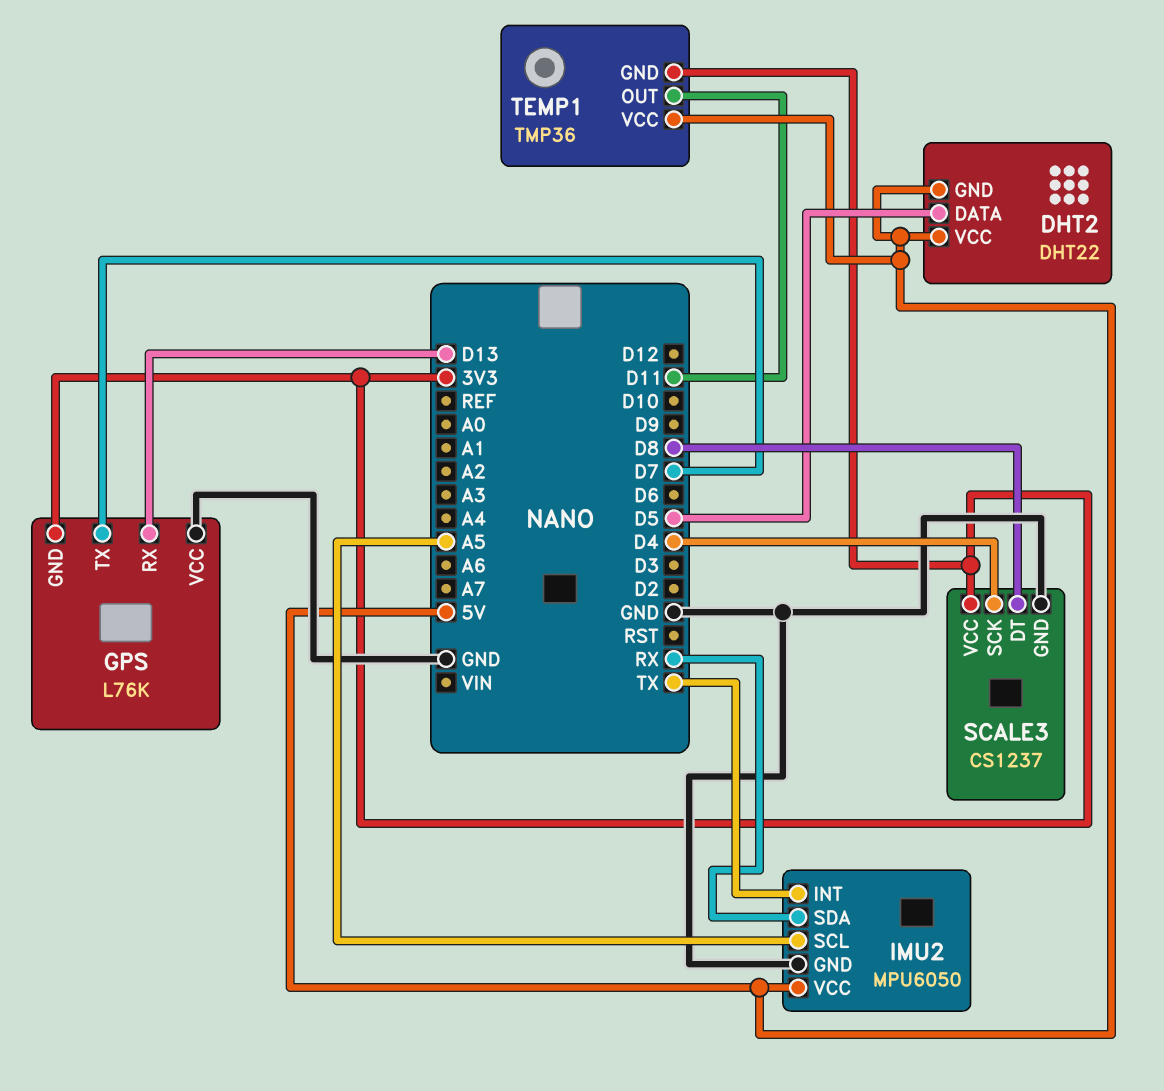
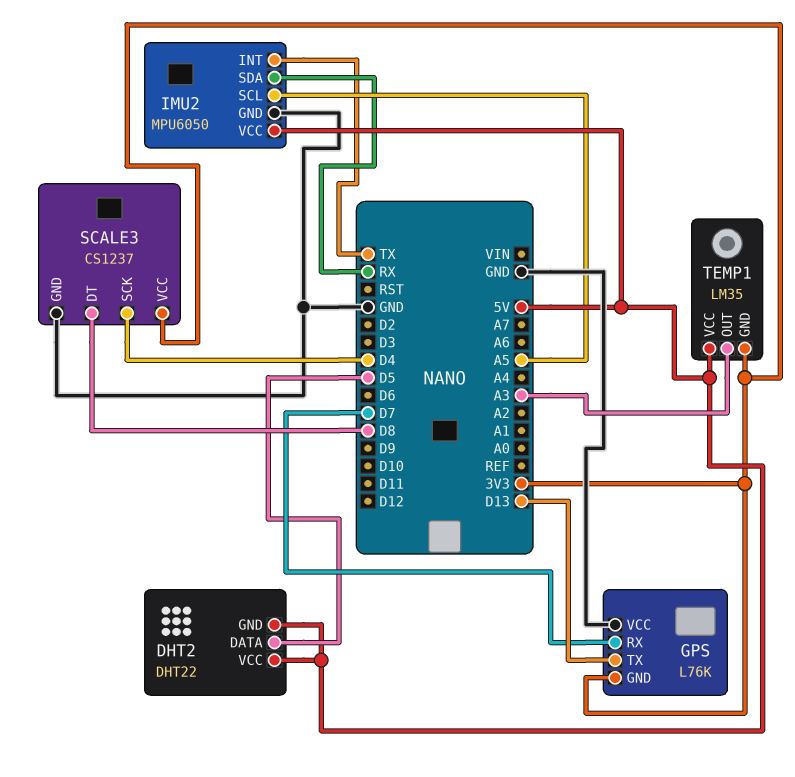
GPS pin RX: D13 -> D7
GPS pin TX: D7 -> D13
TEMP1: TMP36 -> LM35
TEMP1 pin OUT: D11 -> A3

